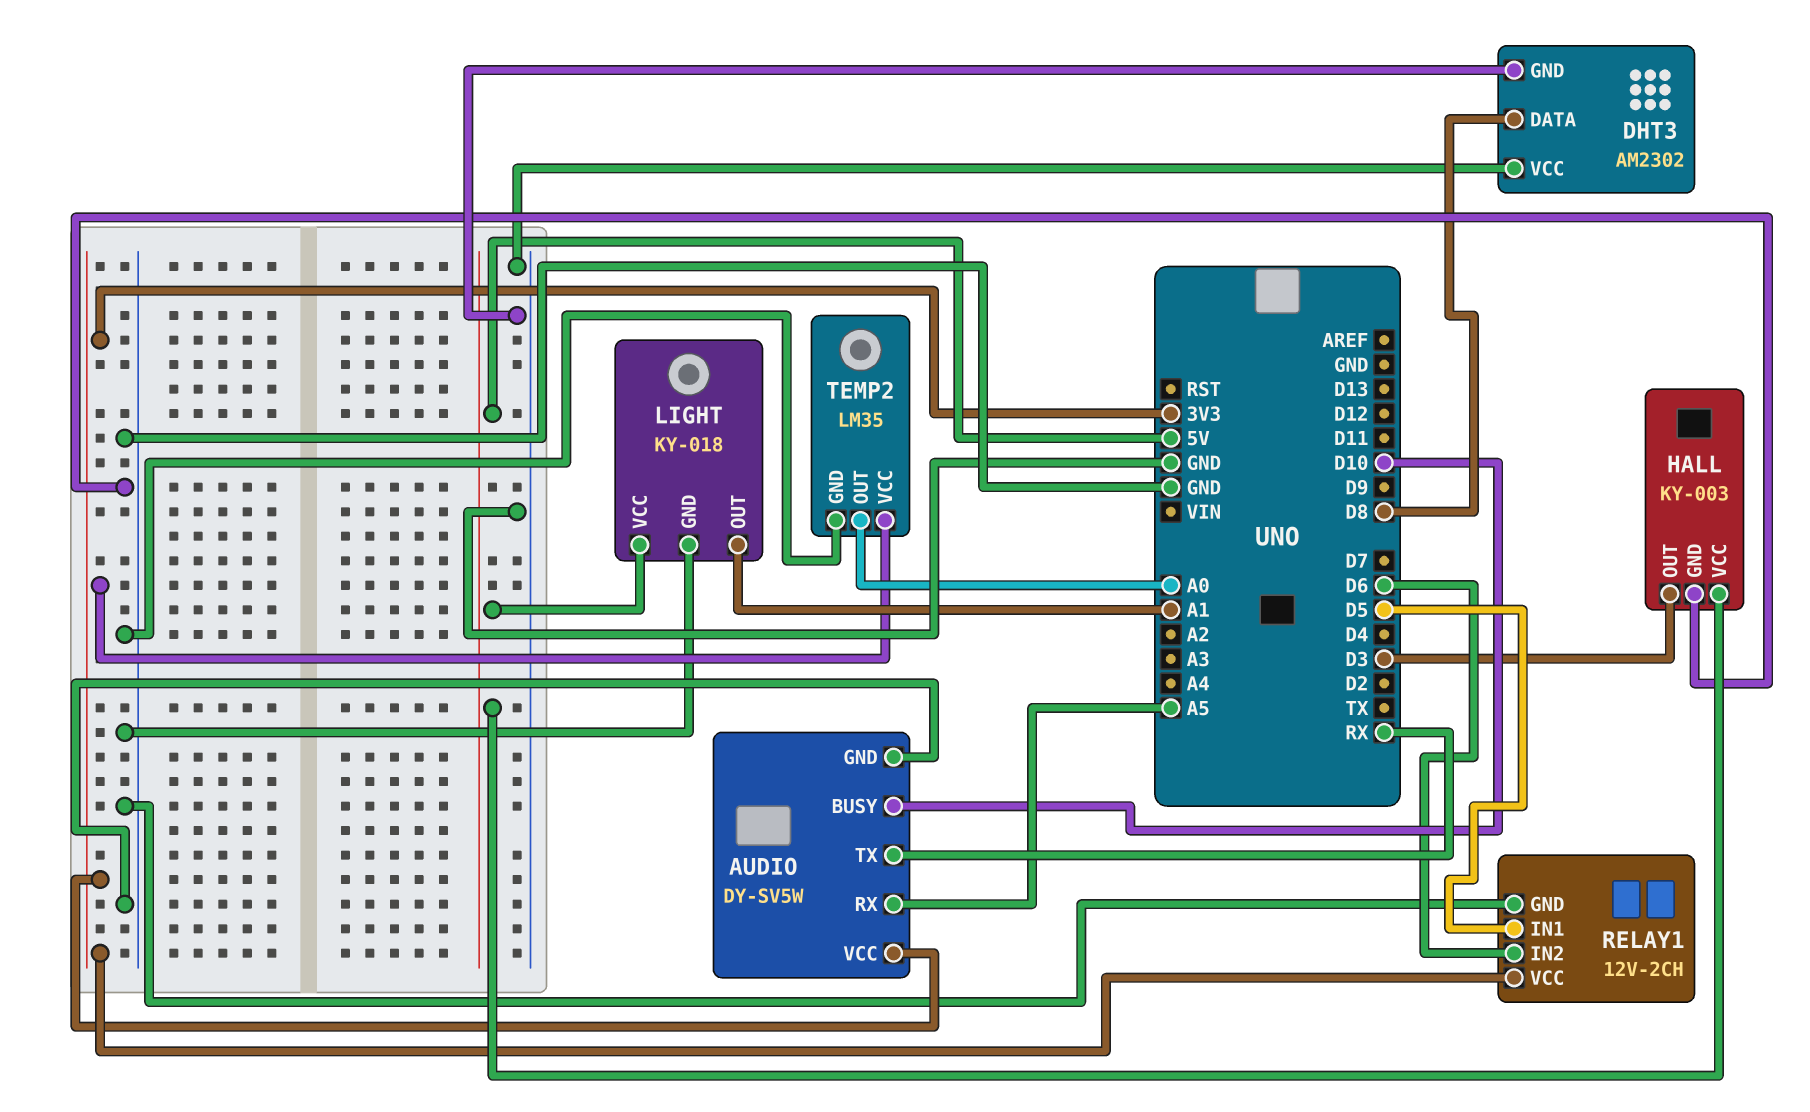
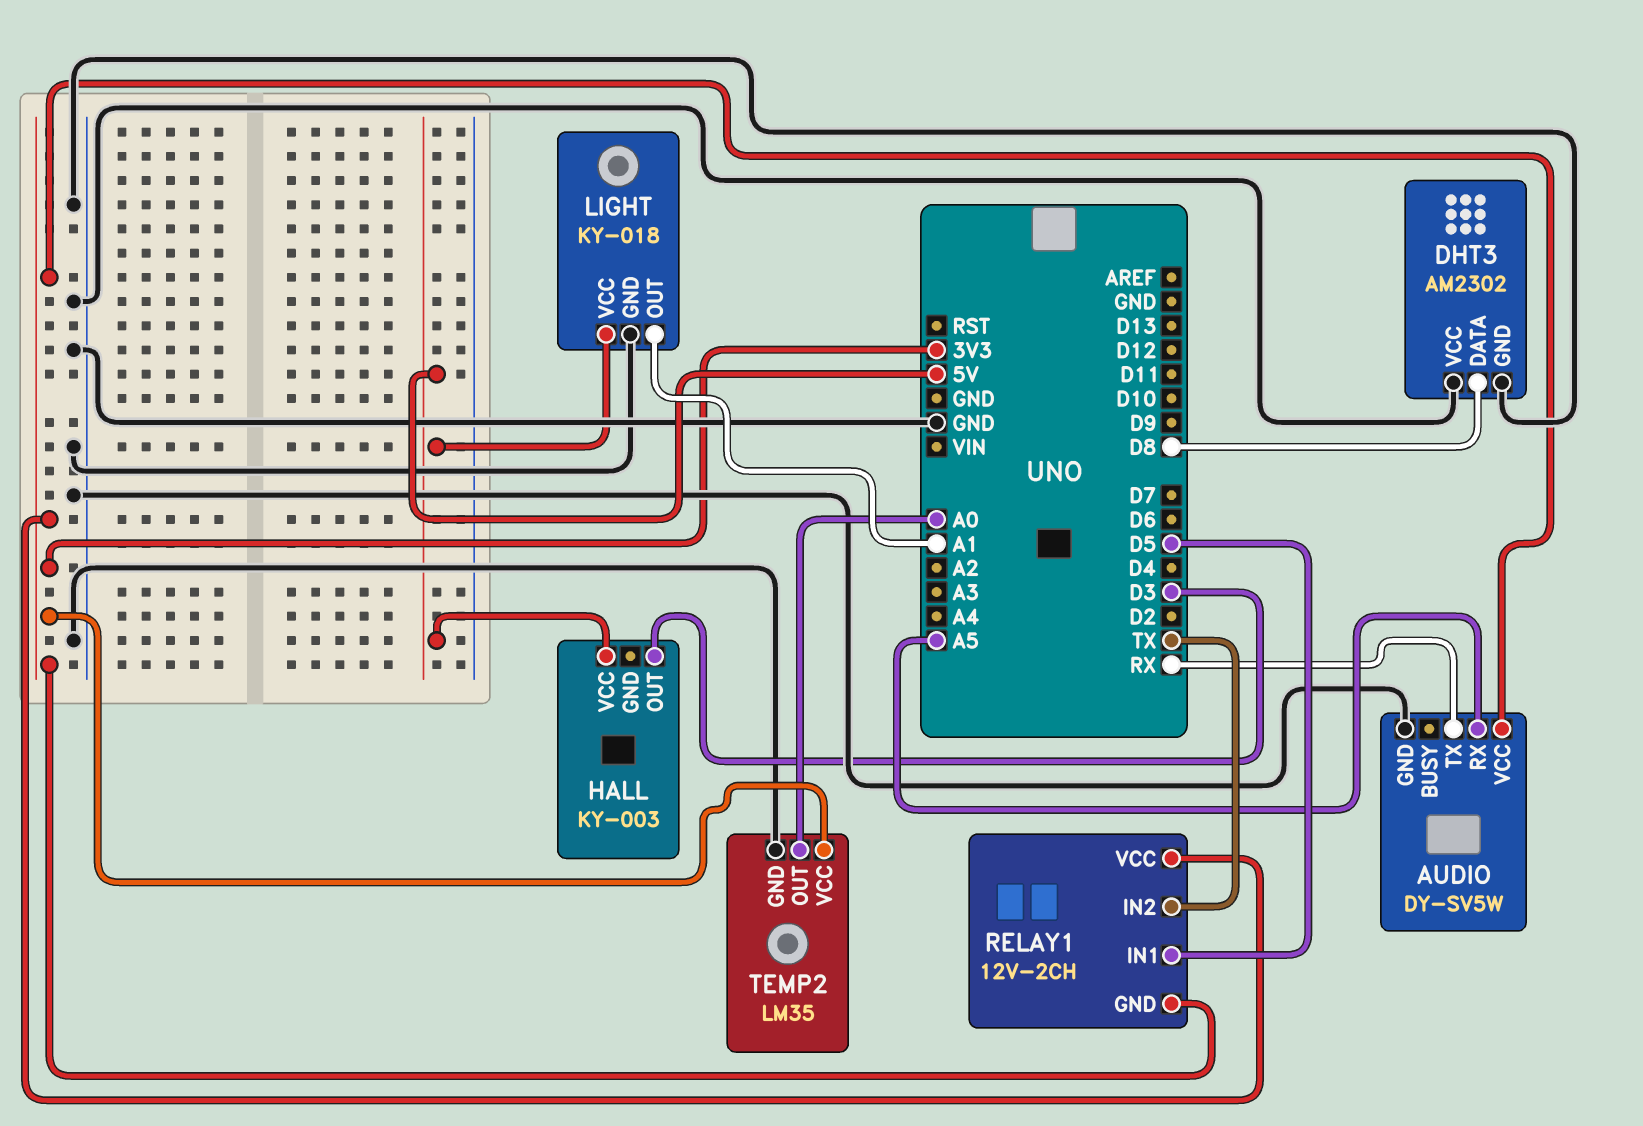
AUDIO pin BUSY: D10 -> none
HALL pin GND: GND -> none
RELAY1 pin GND: GND -> 3V3
RELAY1 pin IN2: D6 -> TX

